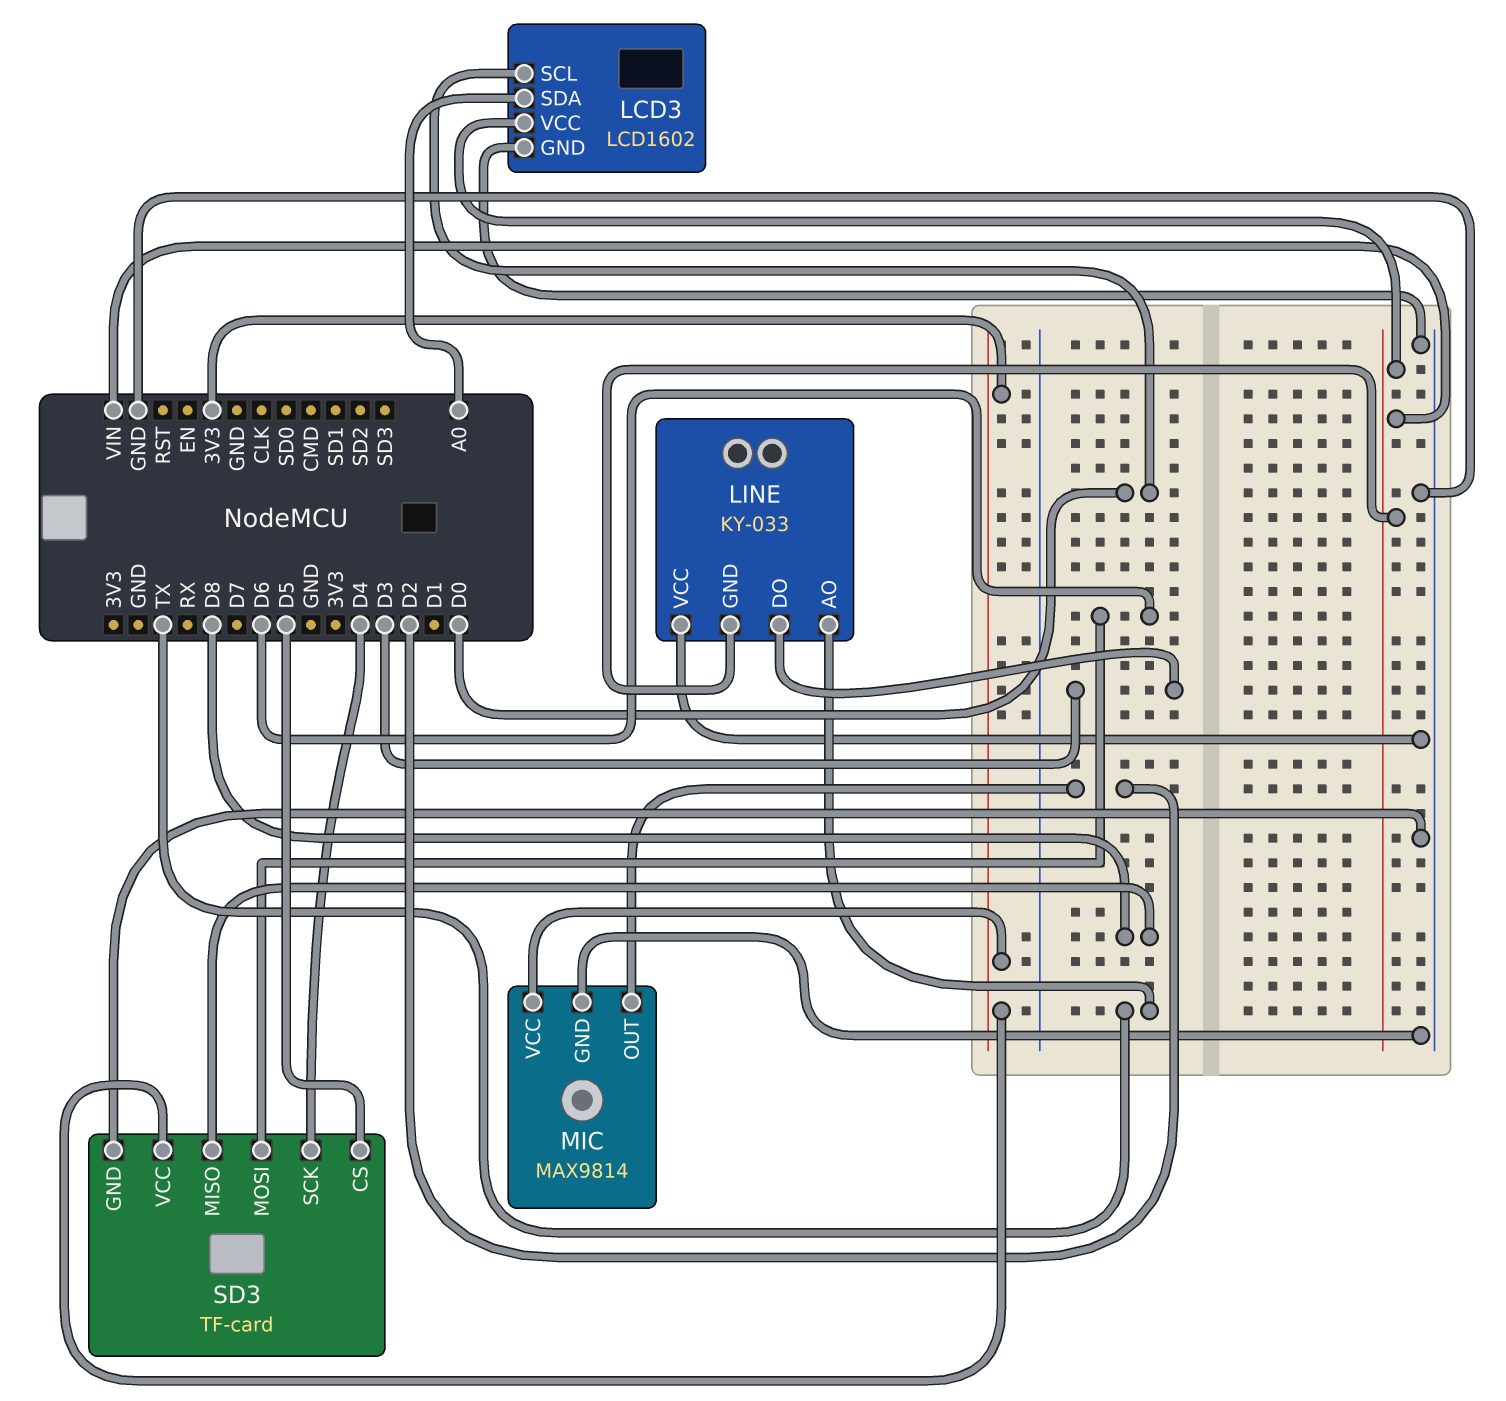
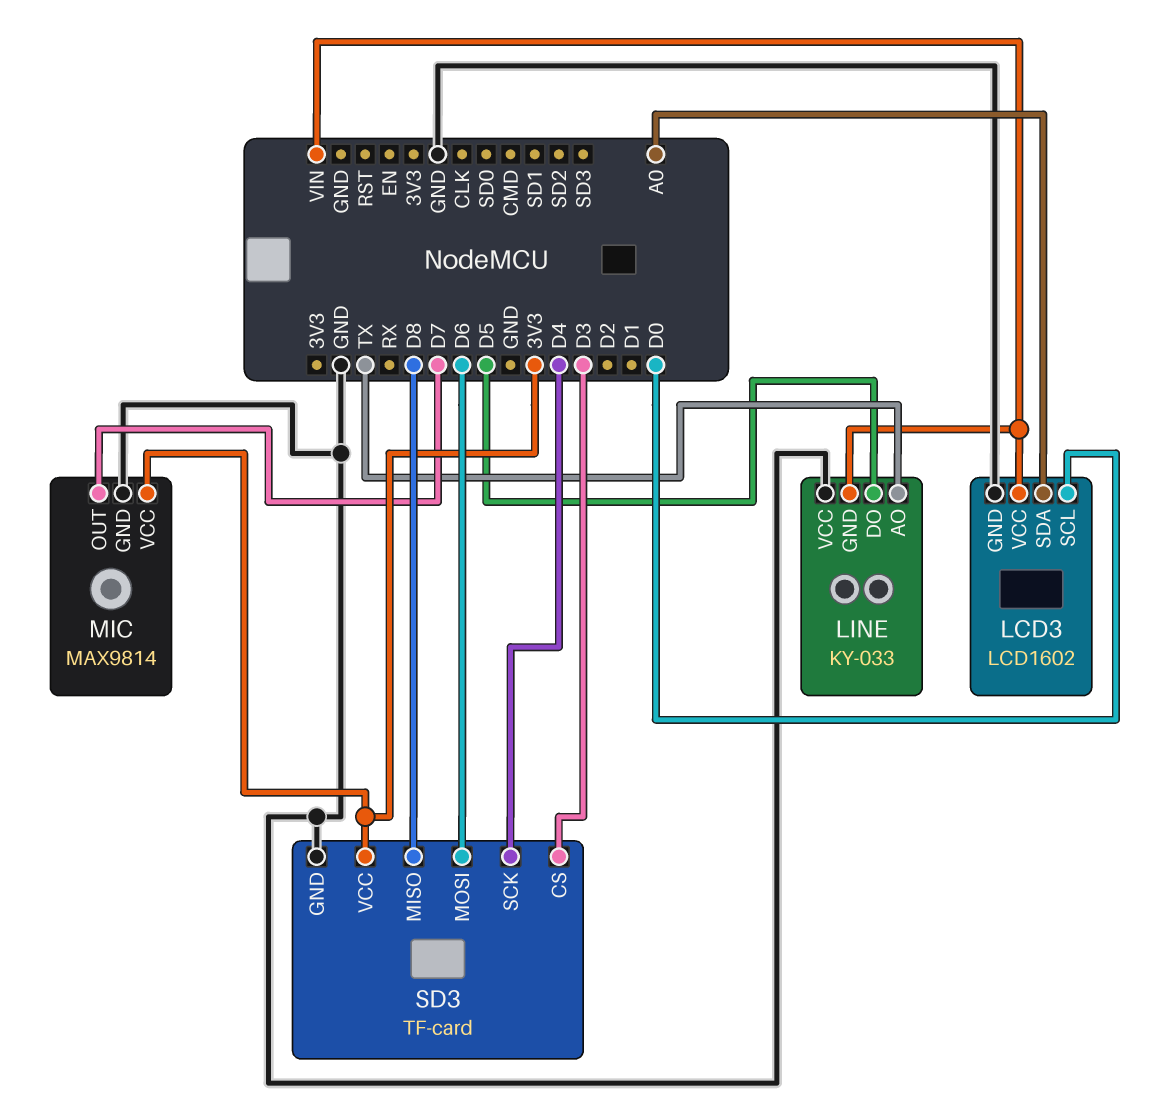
LINE pin DO: D3 -> D5
MIC pin OUT: D2 -> D7
SD3 pin CS: D5 -> D3

